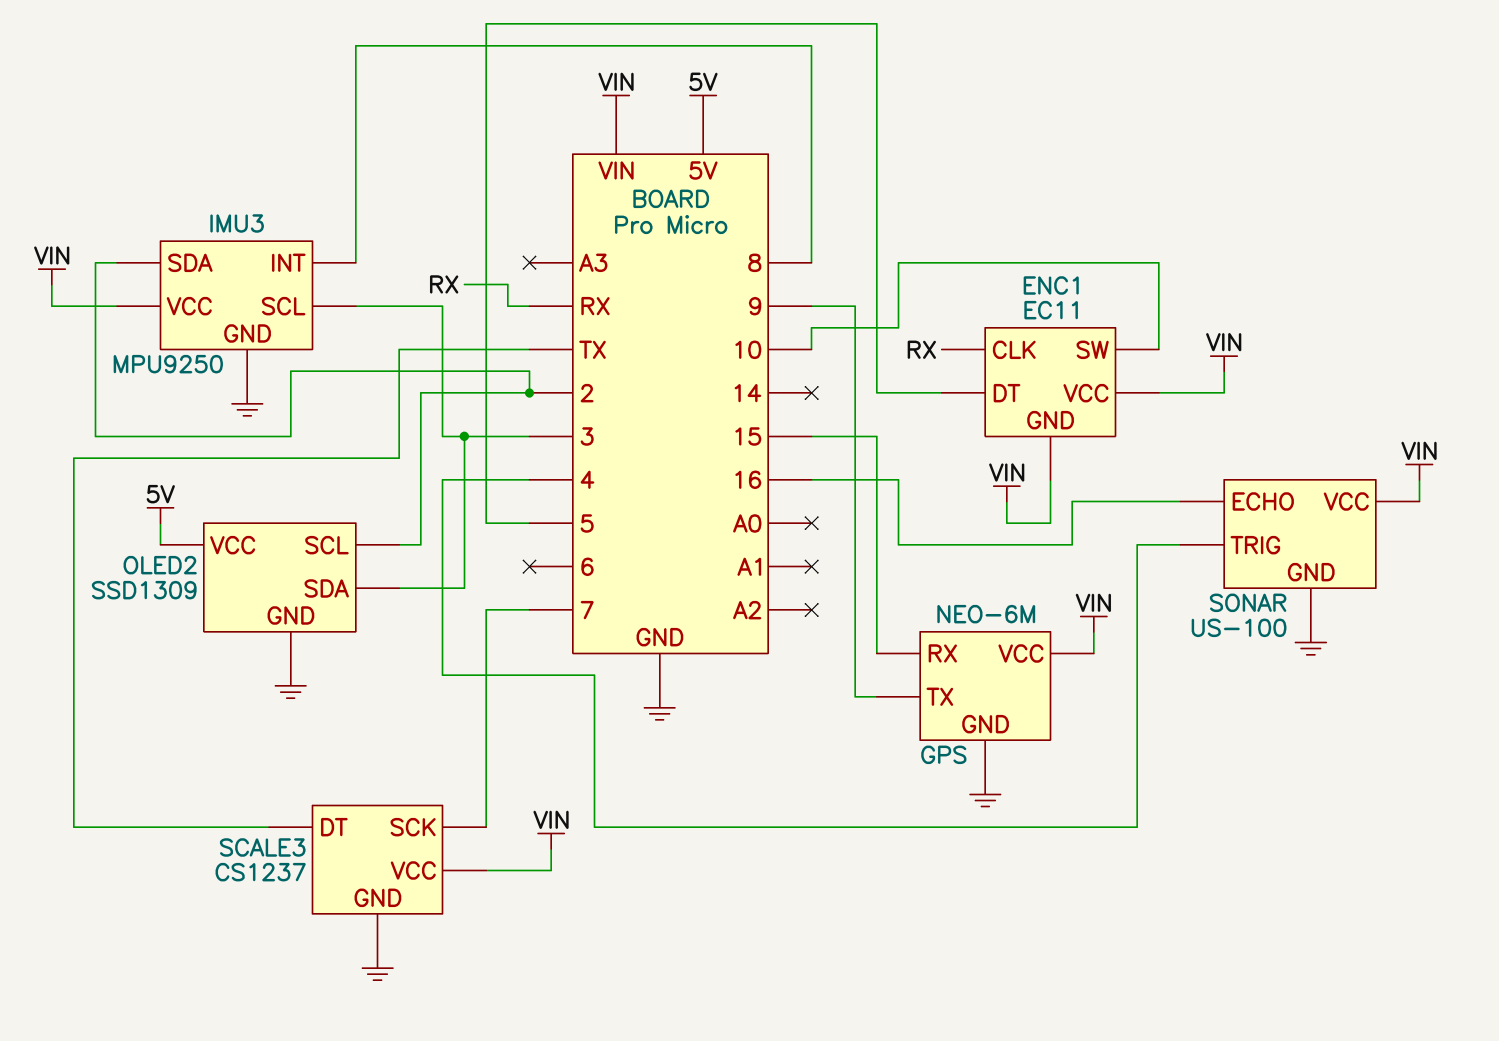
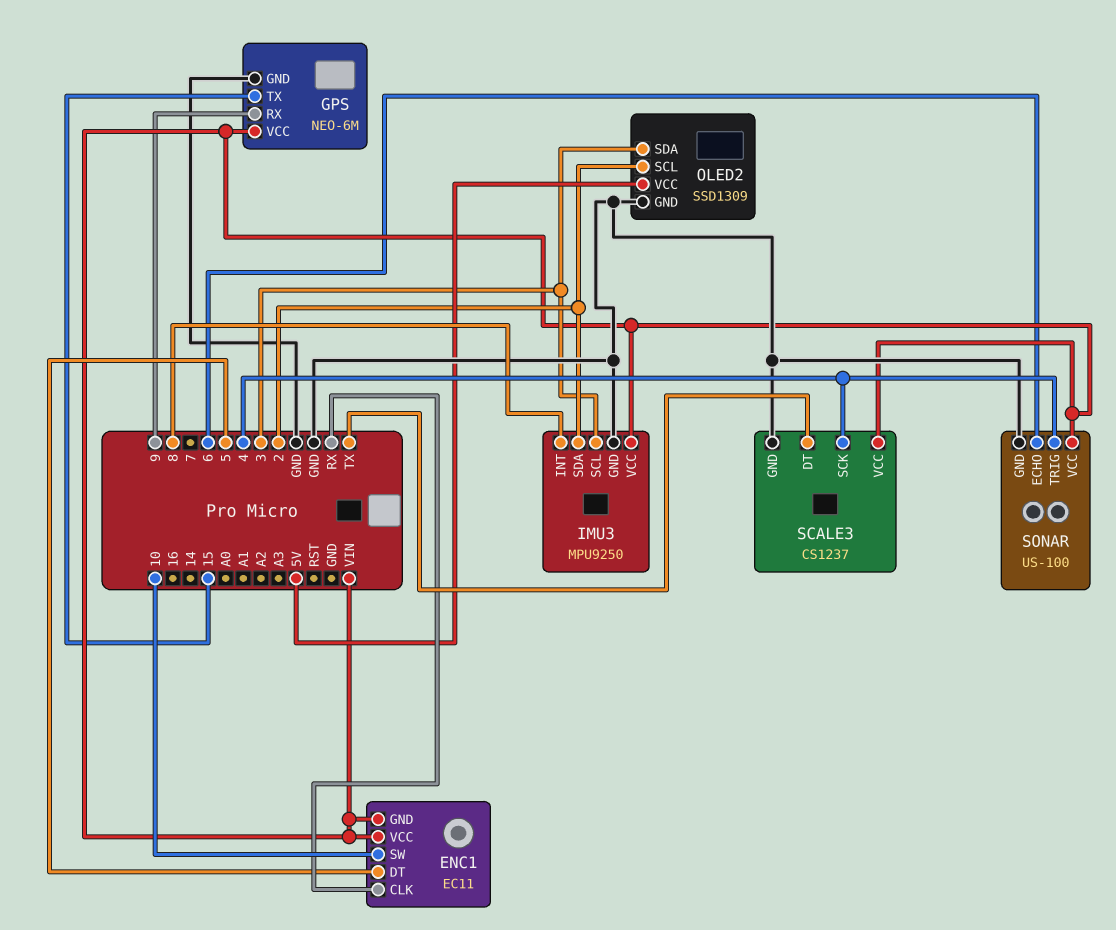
GPS pin RX: 15 -> 9
GPS pin TX: 9 -> 15
SCALE3 pin SCK: 7 -> 4
SONAR pin ECHO: 16 -> 6

